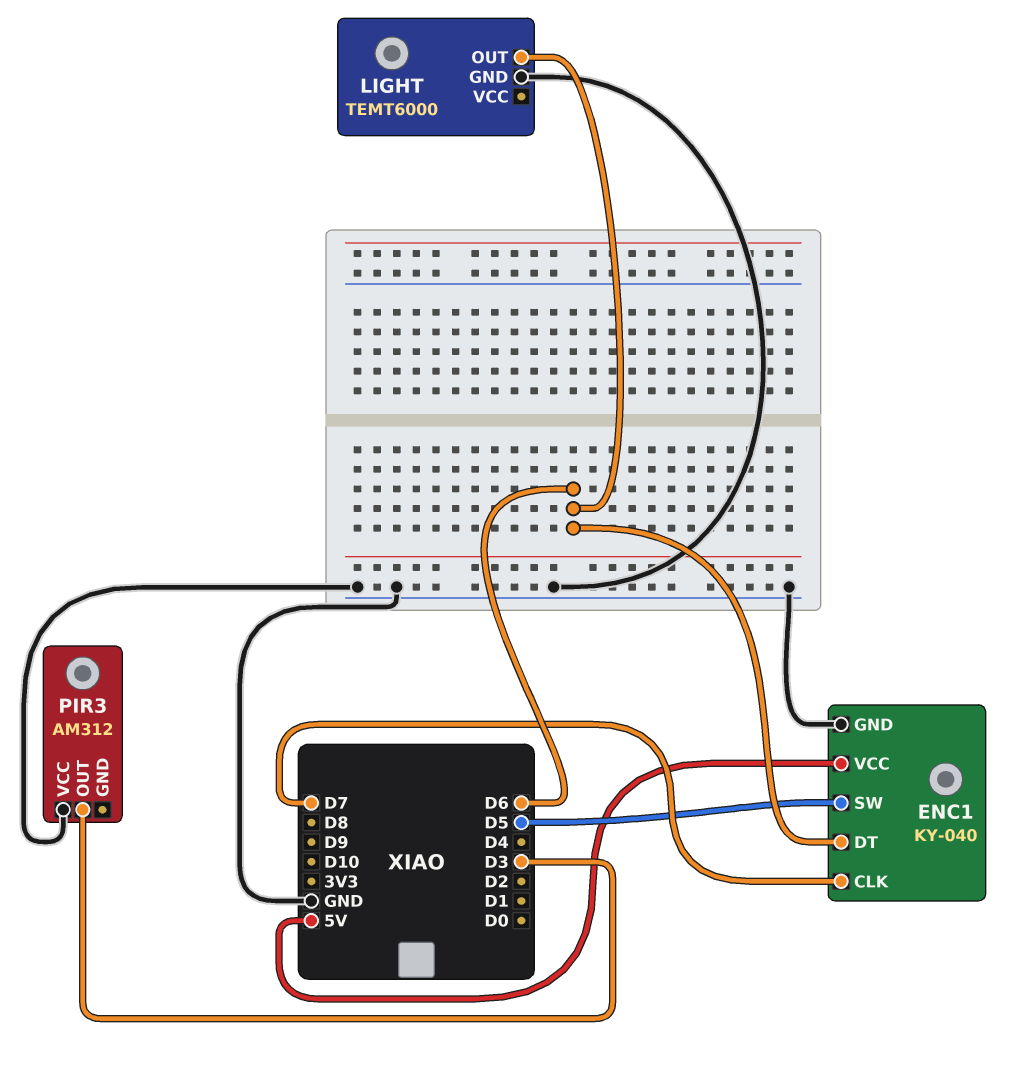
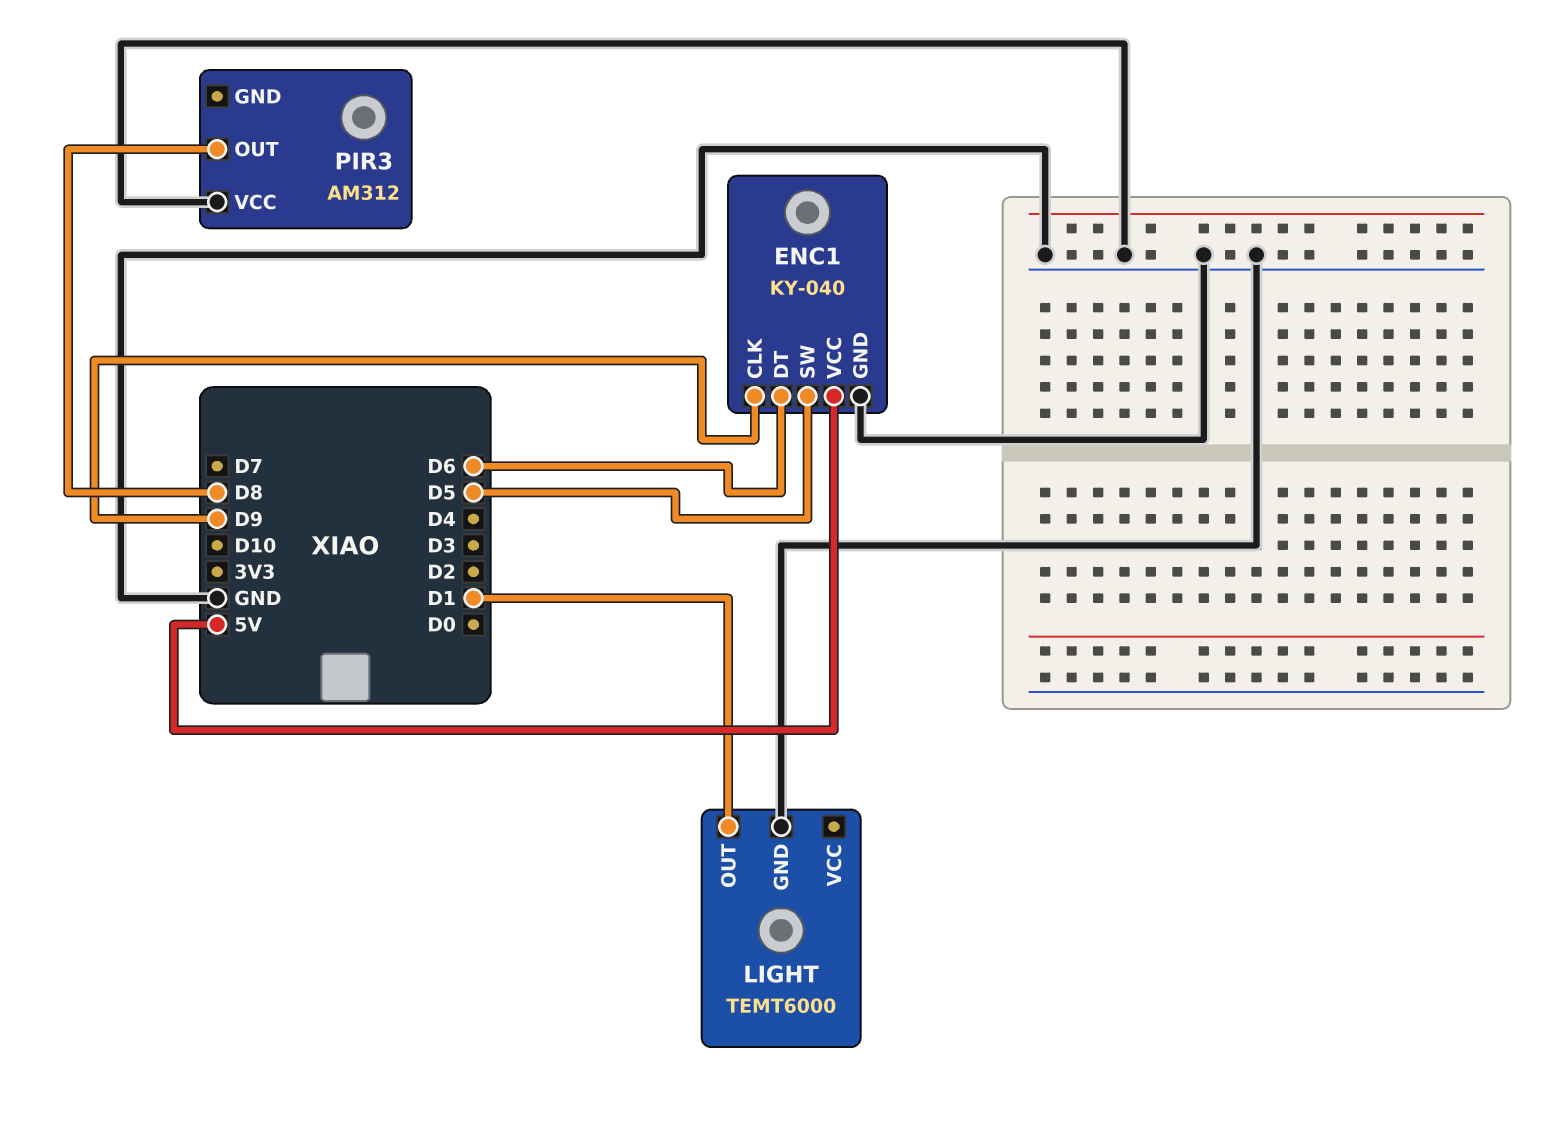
ENC1 pin CLK: D7 -> D9
LIGHT pin OUT: D6 -> D1
PIR3 pin OUT: D3 -> D8

